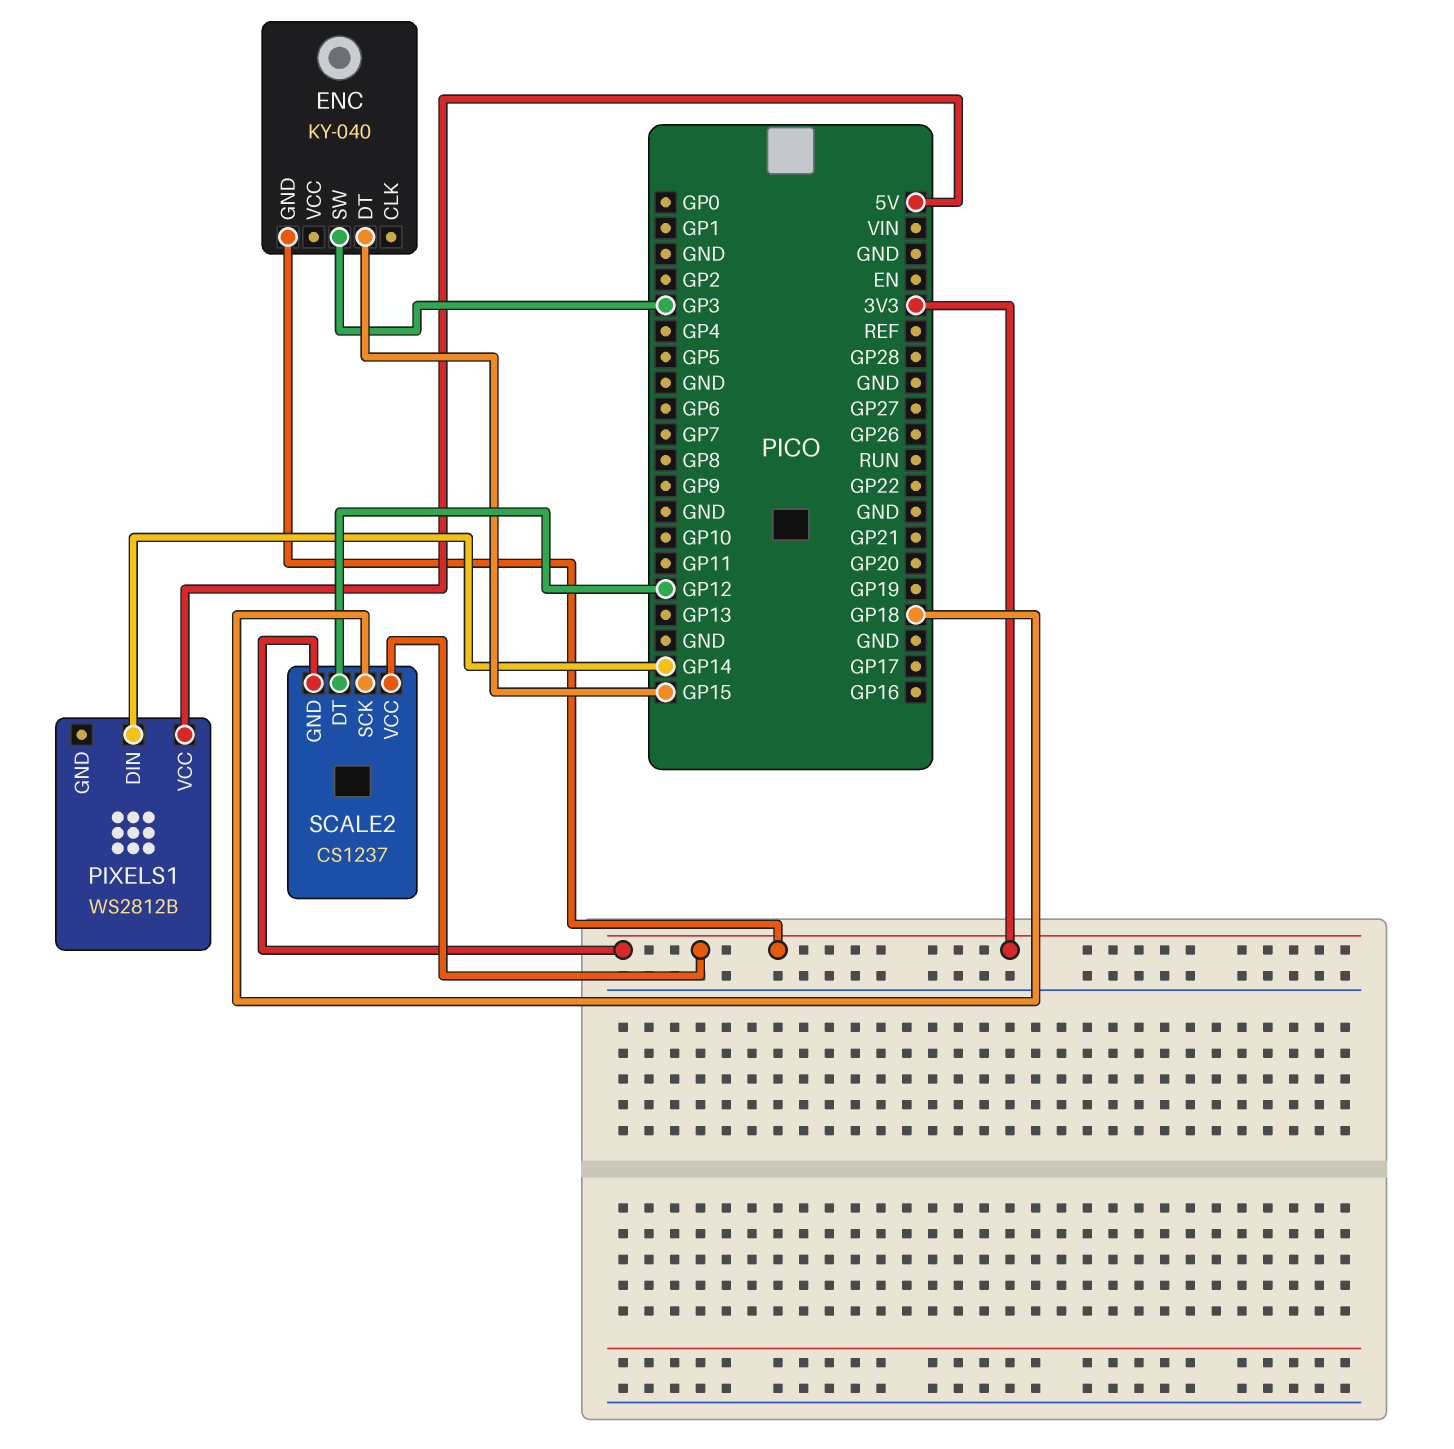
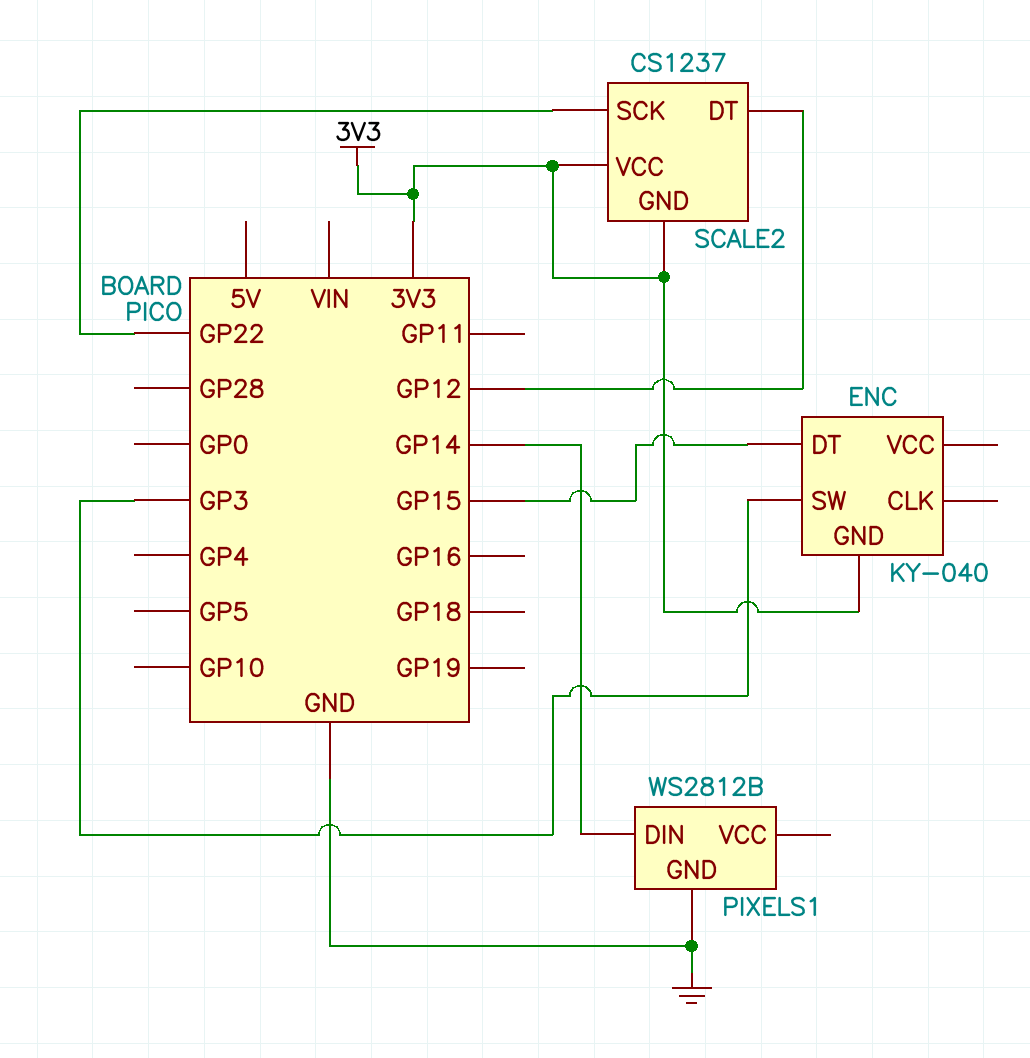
PIXELS1 pin GND: none -> GND
PIXELS1 pin VCC: 5V -> none
SCALE2 pin SCK: GP18 -> GP22

